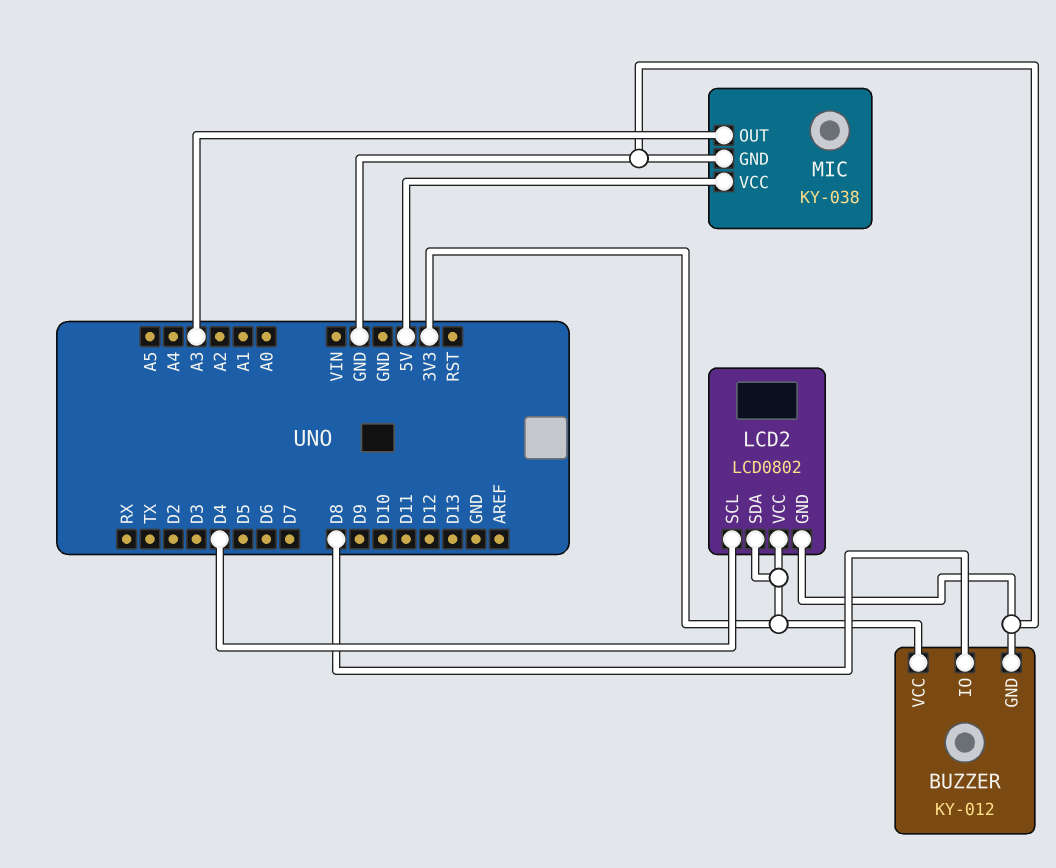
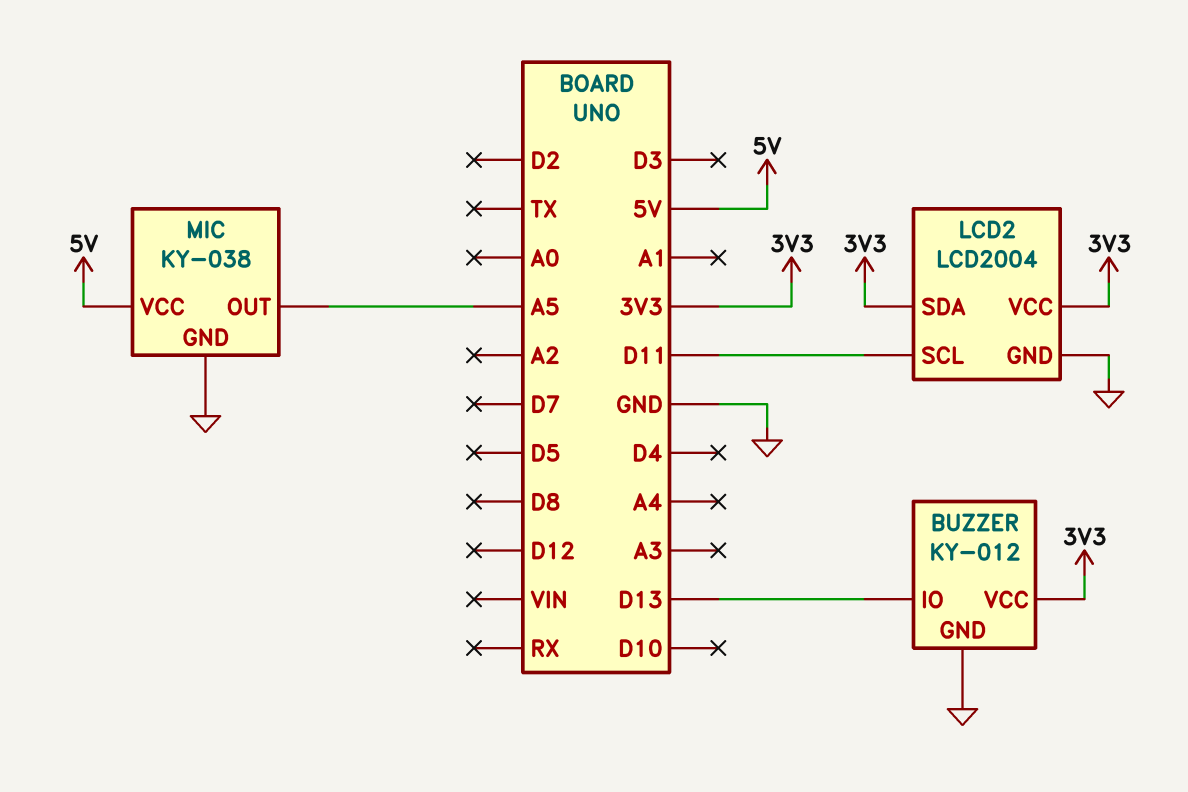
BUZZER pin IO: D8 -> D13
LCD2: LCD0802 -> LCD2004
LCD2 pin SCL: D4 -> D11
MIC pin OUT: A3 -> A5

